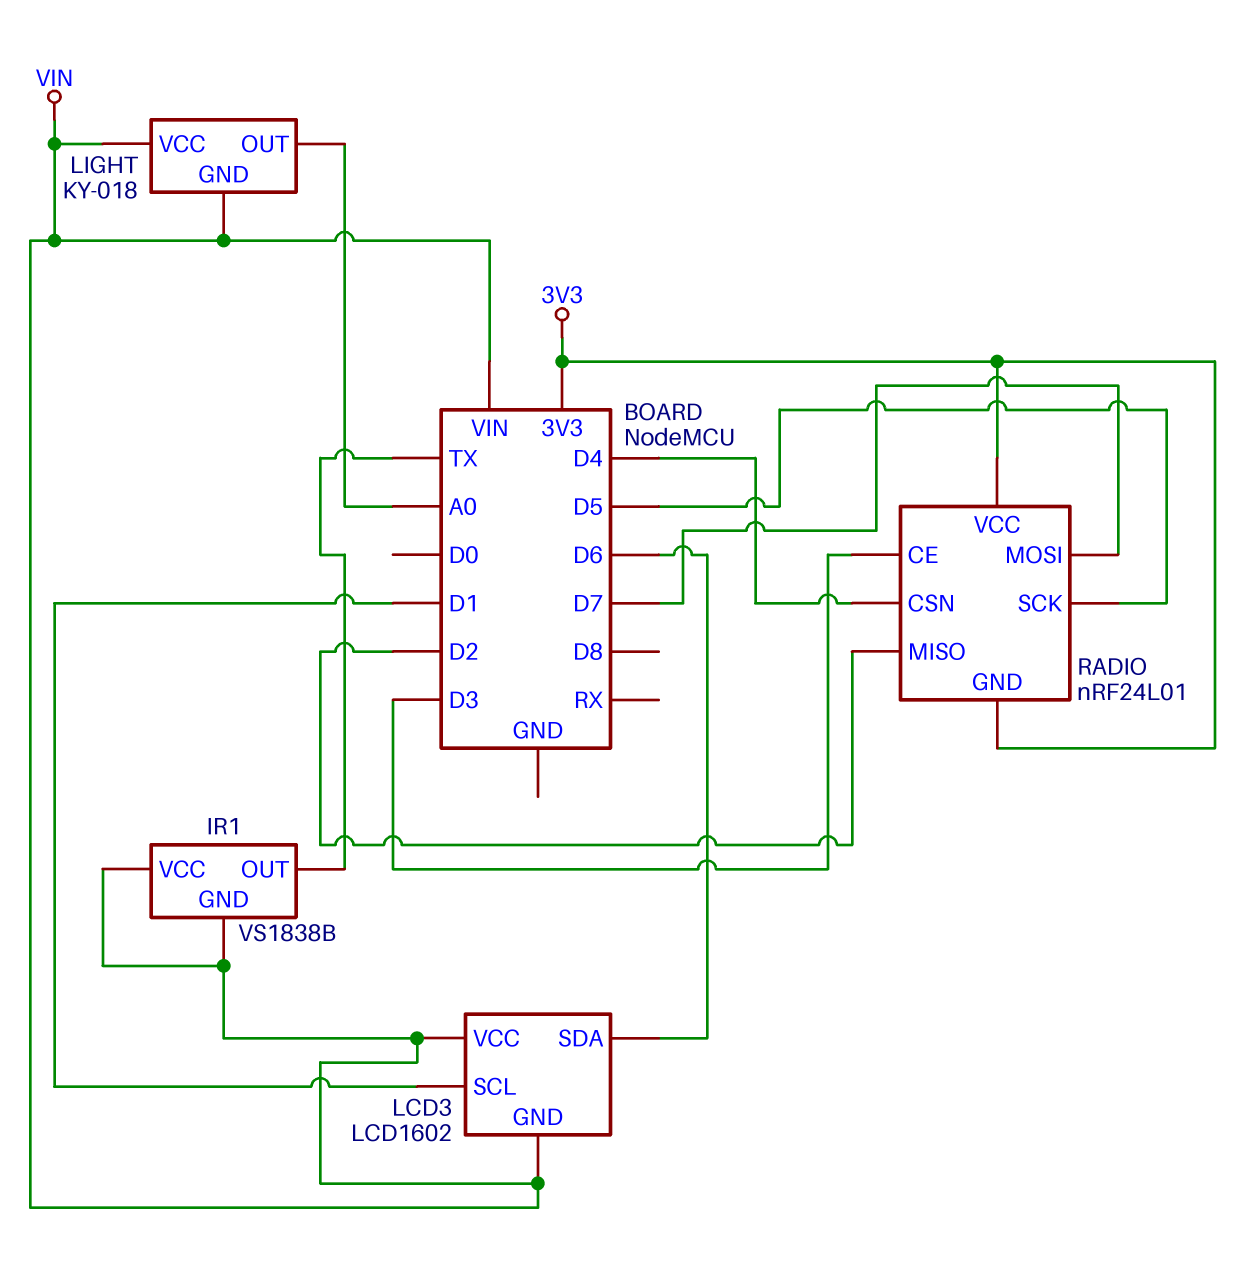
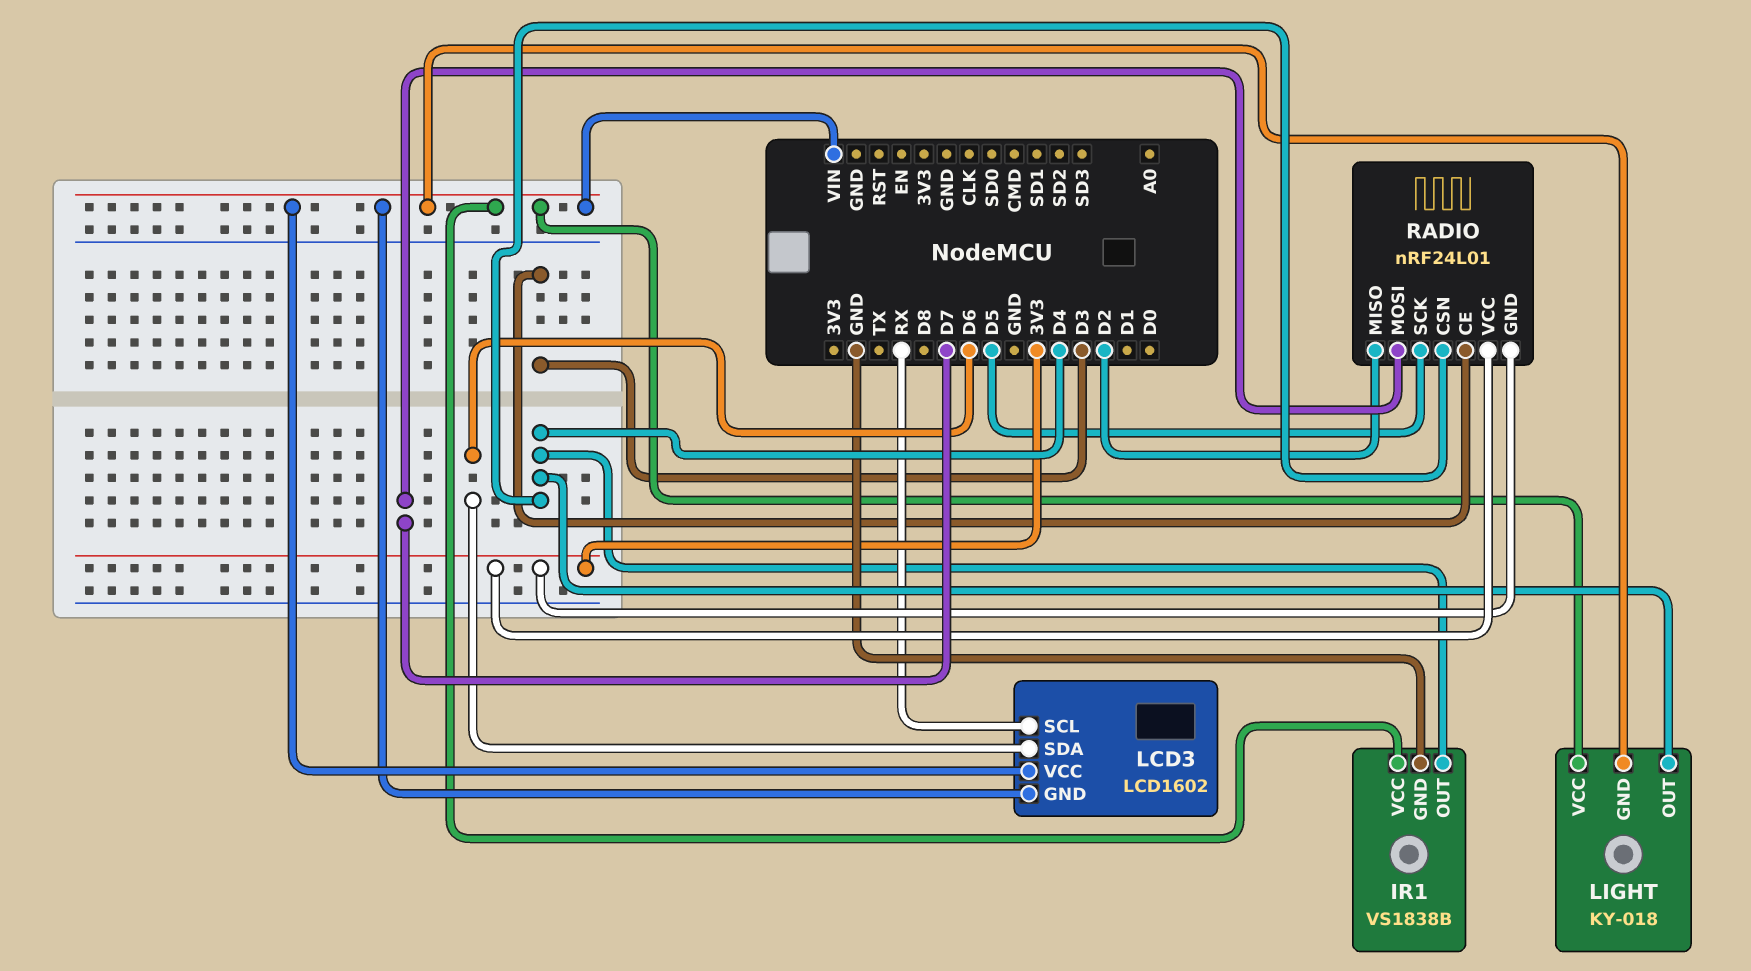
IR1 pin GND: VIN -> GND
IR1 pin OUT: TX -> D4
LCD3 pin SCL: D1 -> RX
LIGHT pin OUT: A0 -> D4

